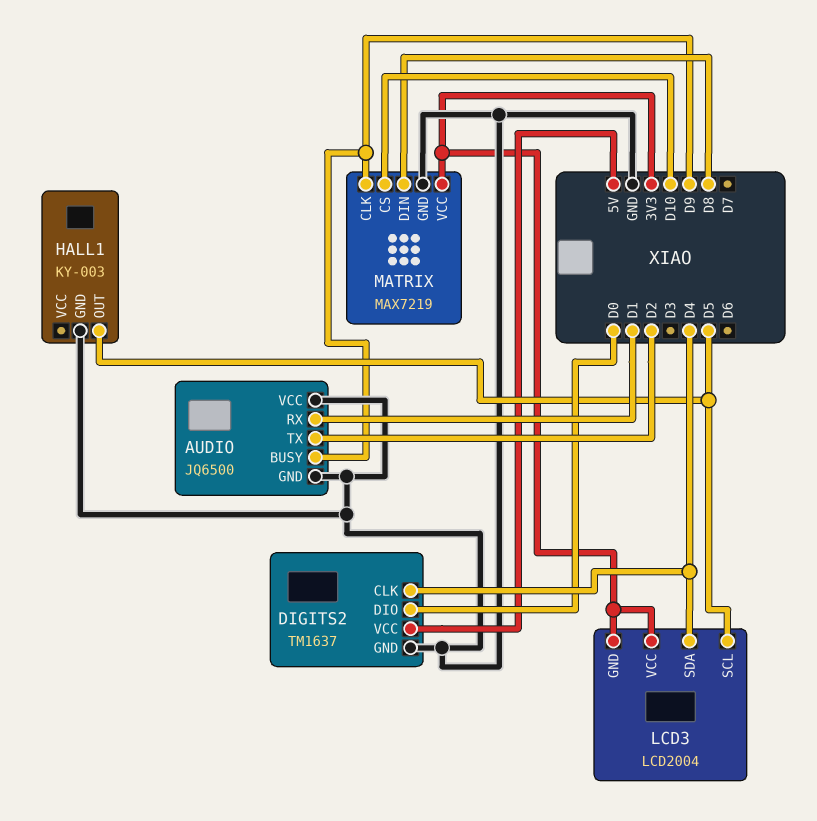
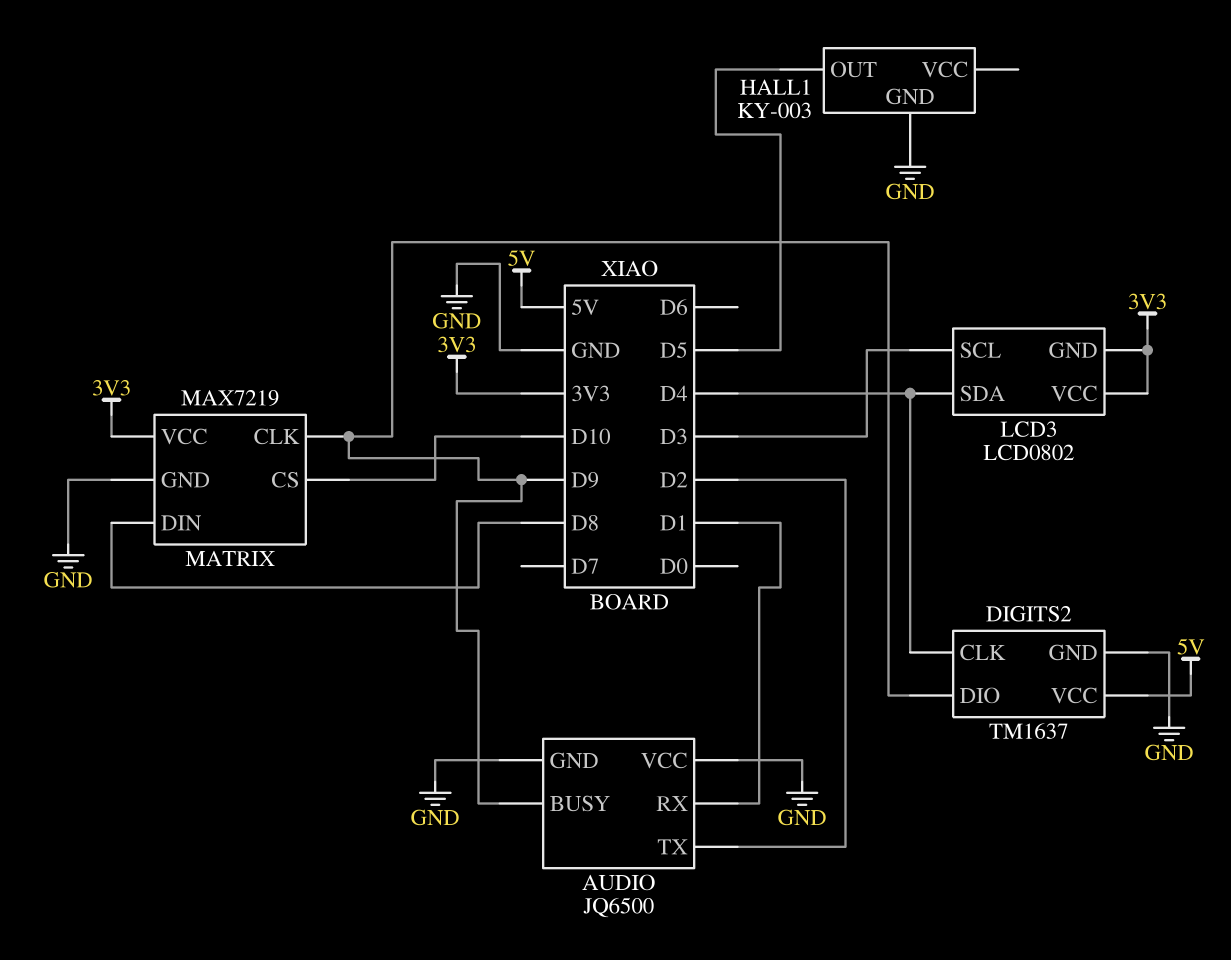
DIGITS2 pin DIO: D0 -> D9
LCD3: LCD2004 -> LCD0802
LCD3 pin SCL: D5 -> D3

